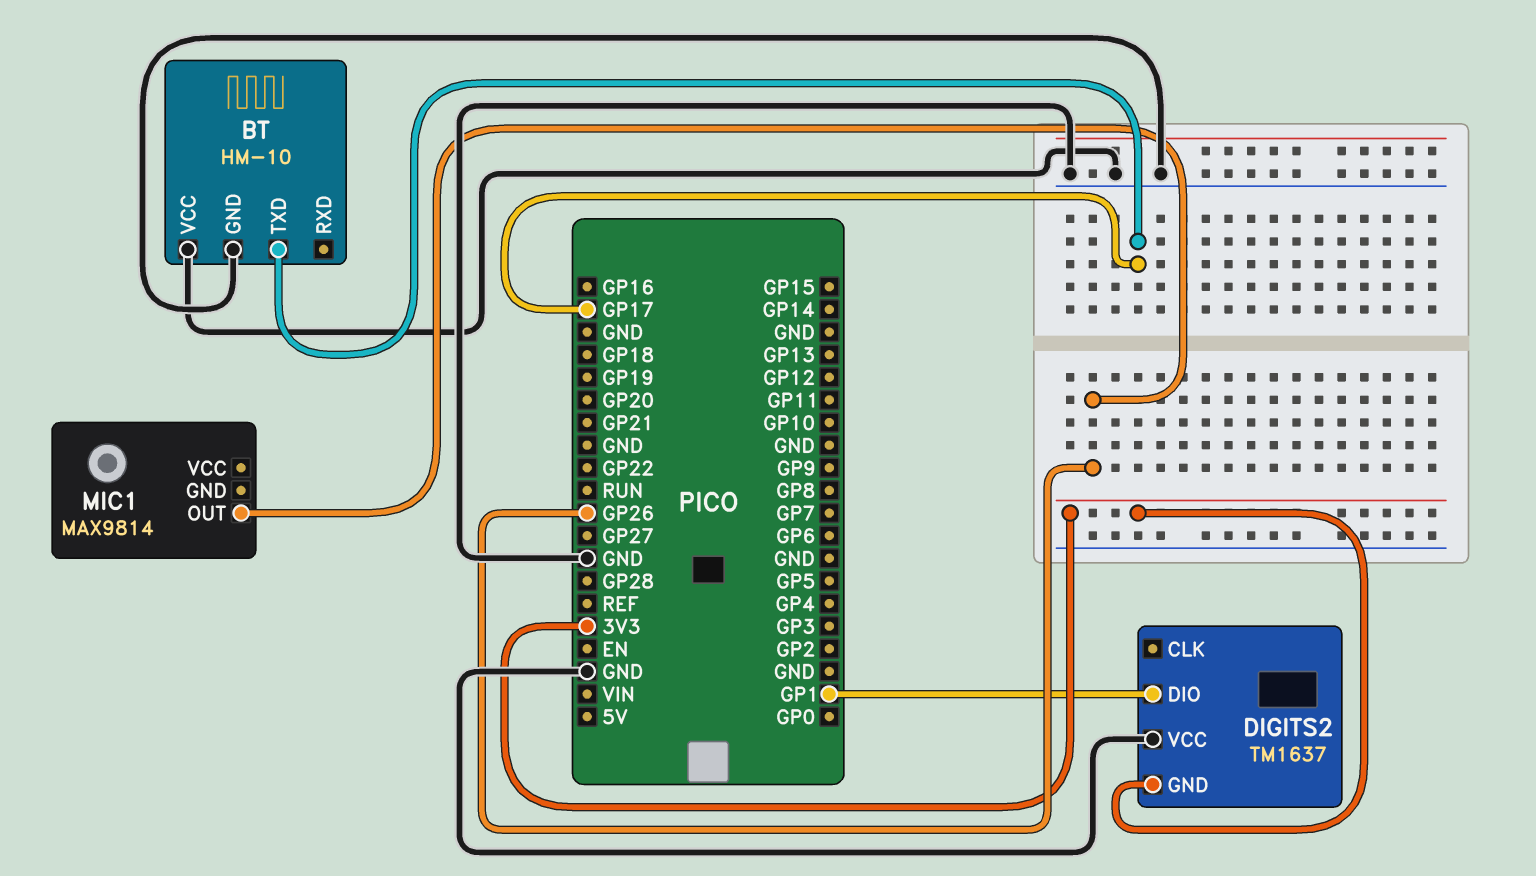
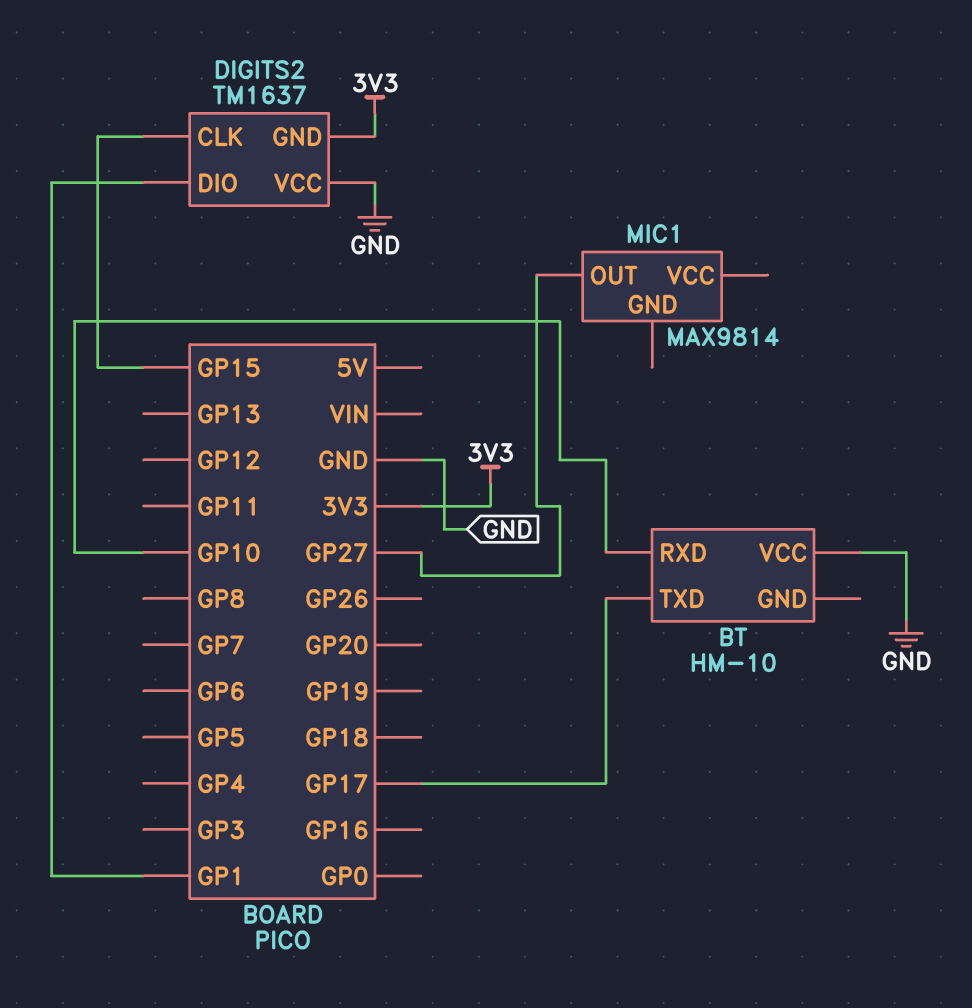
BT pin GND: GND -> none
BT pin RXD: none -> GP10
DIGITS2 pin CLK: none -> GP15
MIC1 pin OUT: GP26 -> GP27

